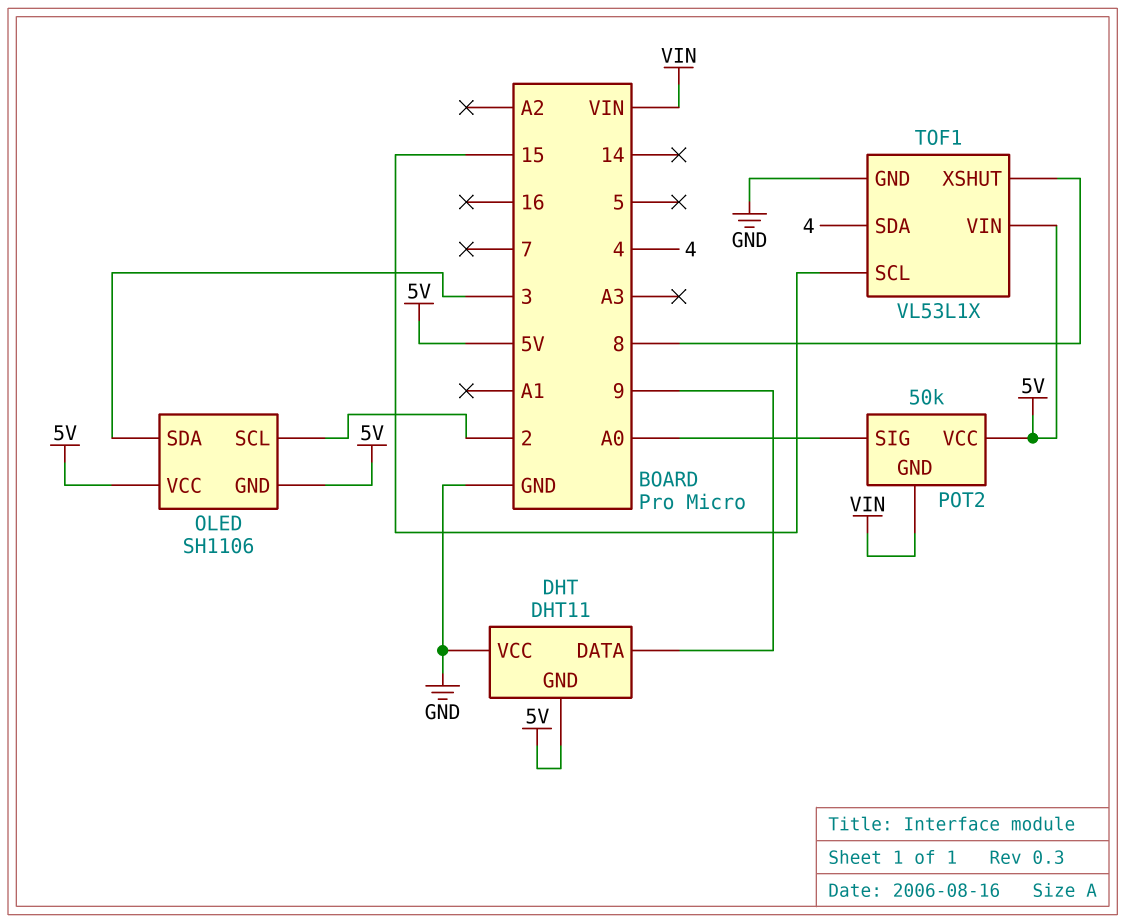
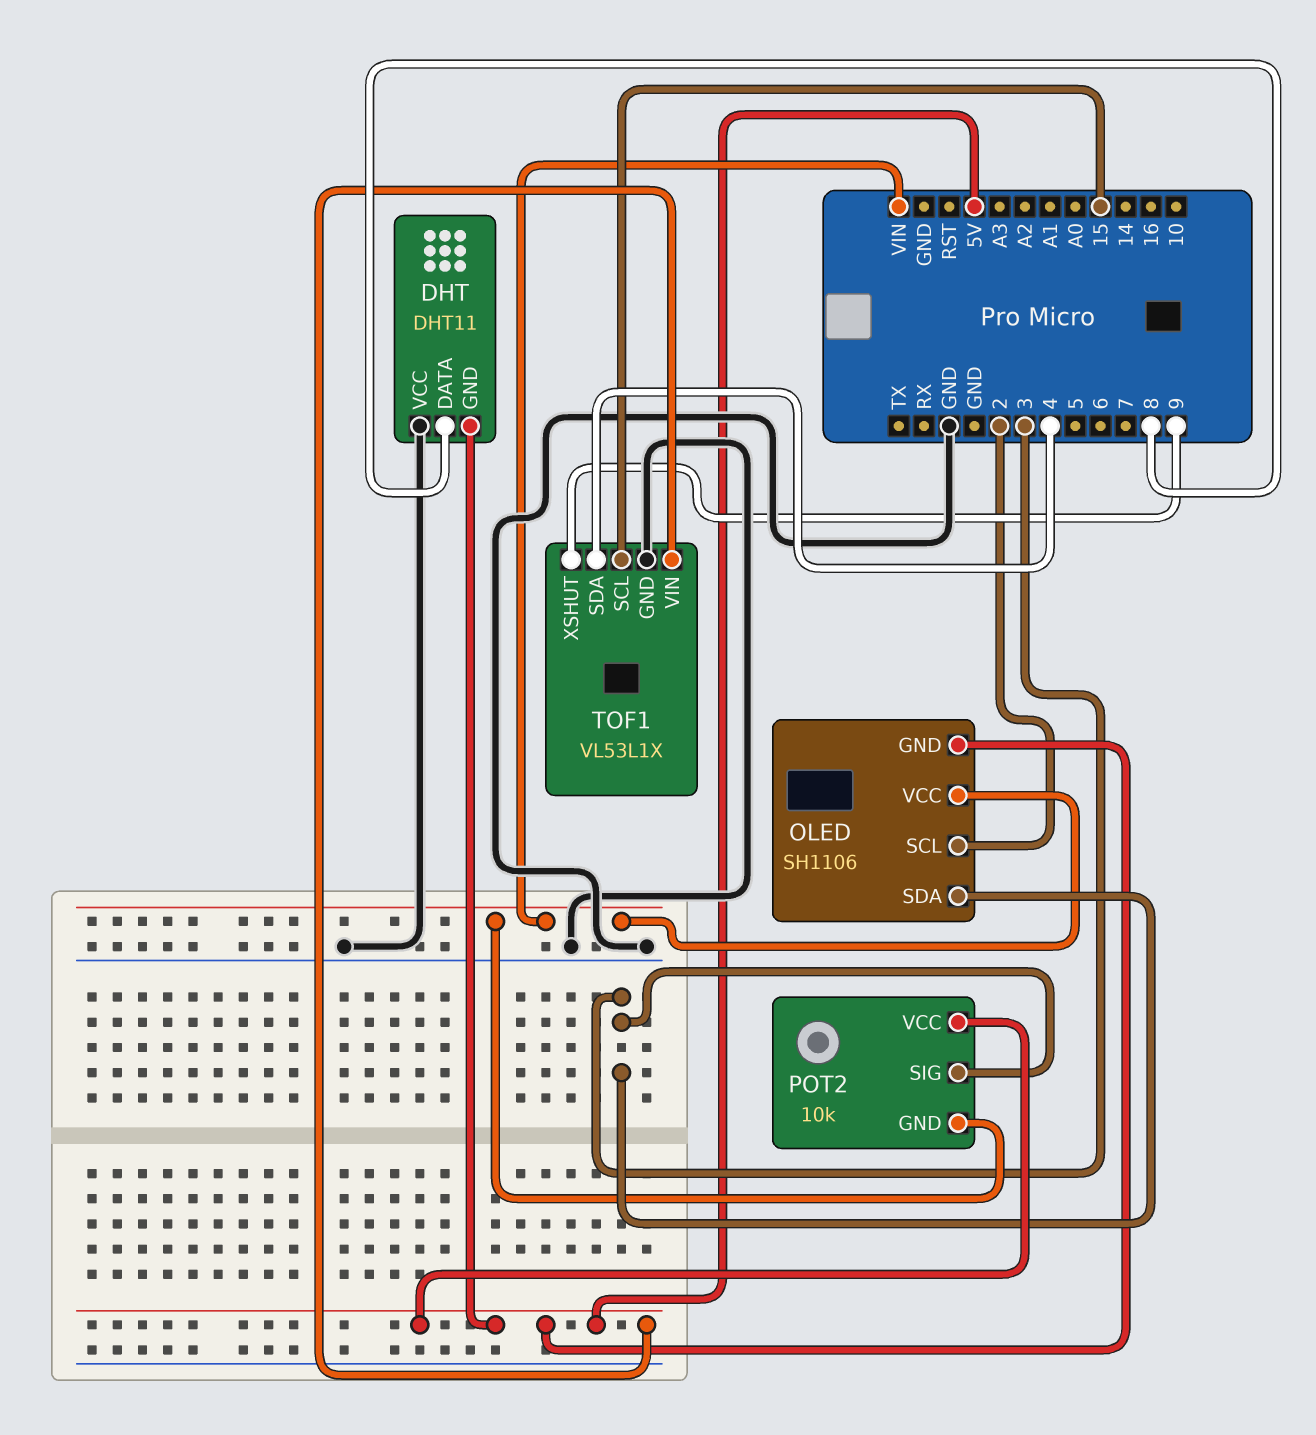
DHT pin DATA: 9 -> 8
OLED pin VCC: 5V -> VIN
POT2: 50k -> 10k
POT2 pin SIG: A0 -> 3
TOF1 pin XSHUT: 8 -> 9

